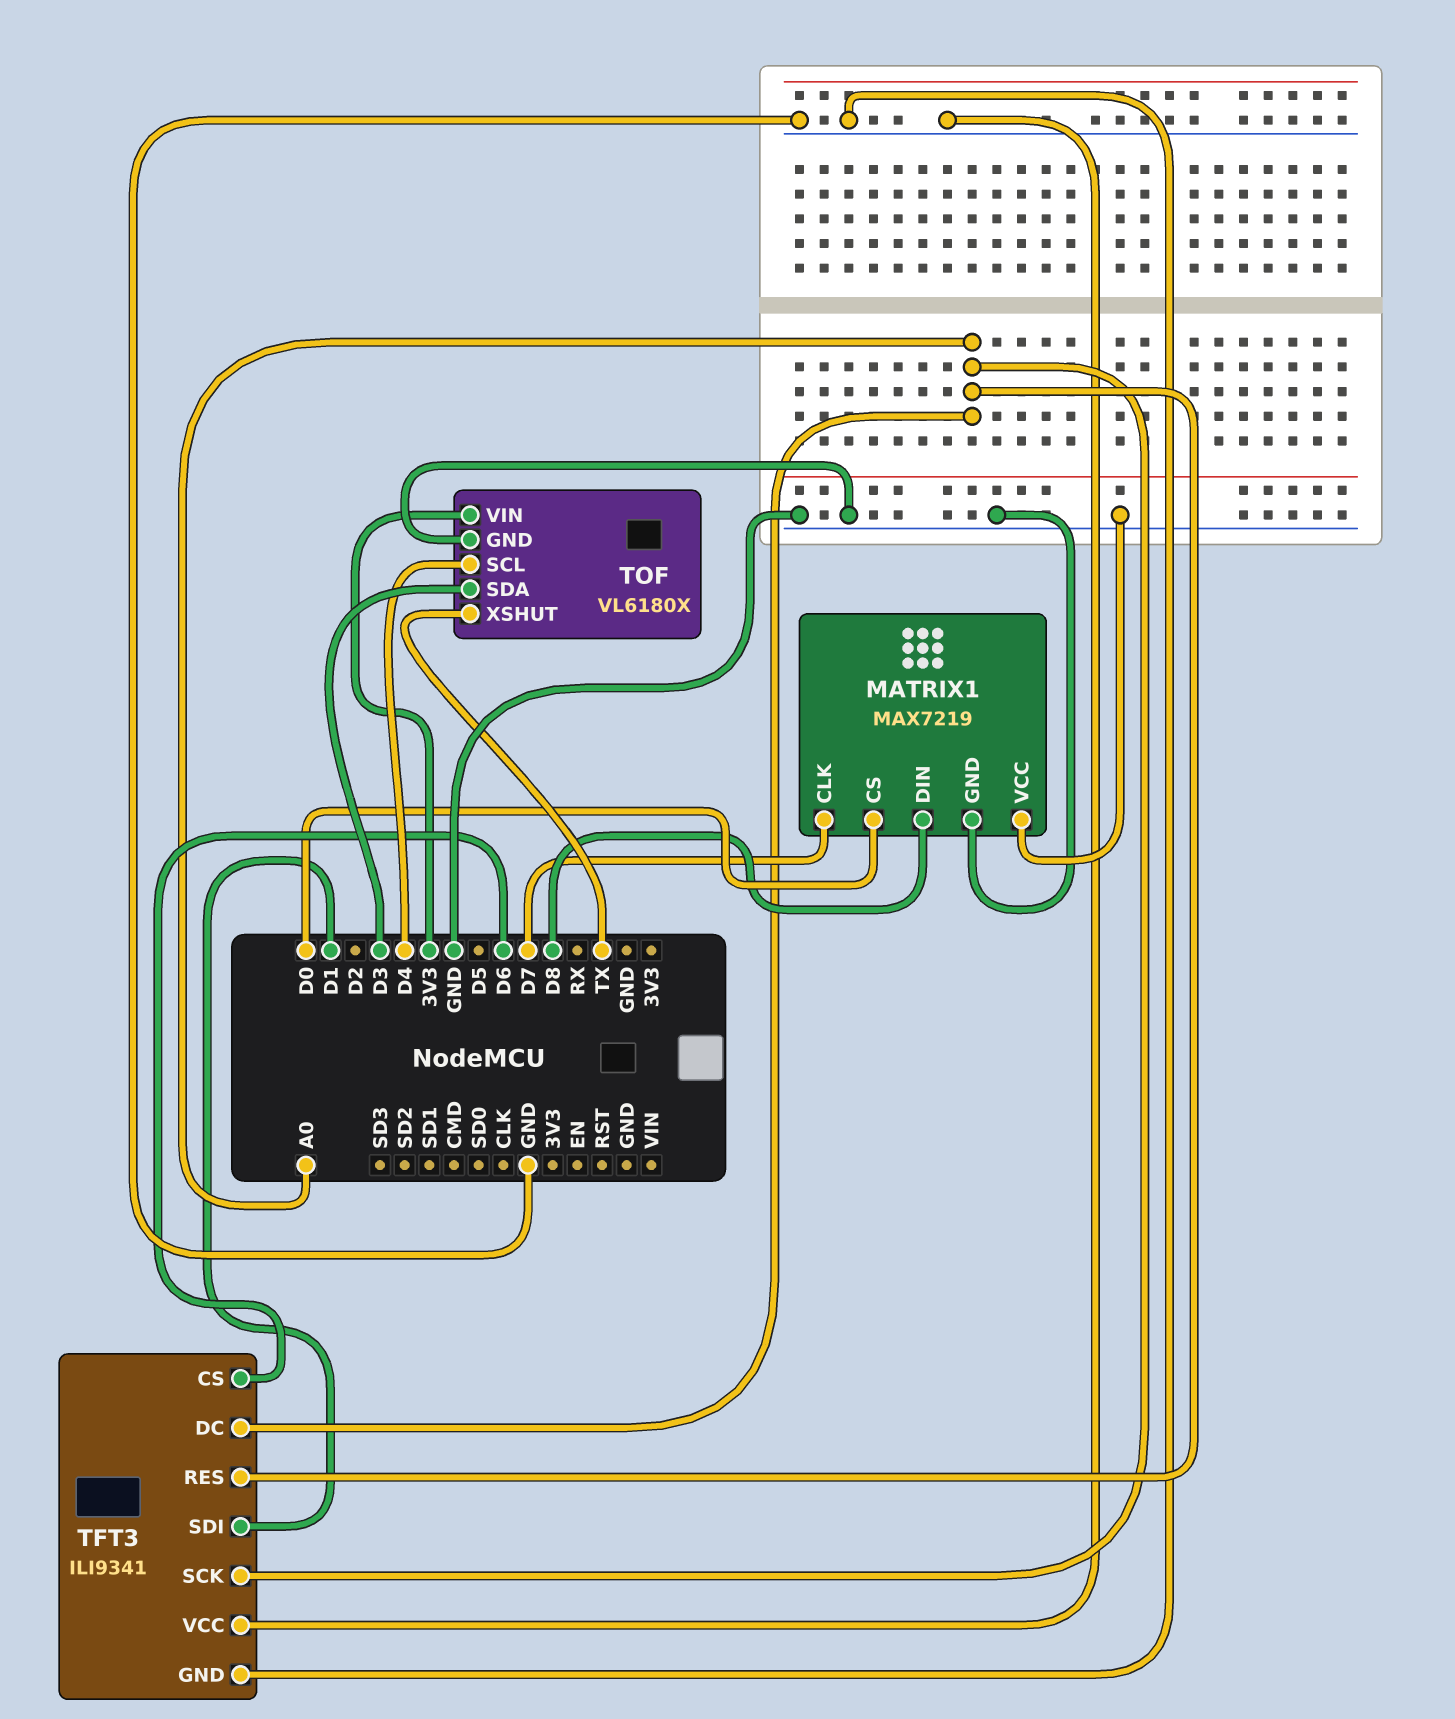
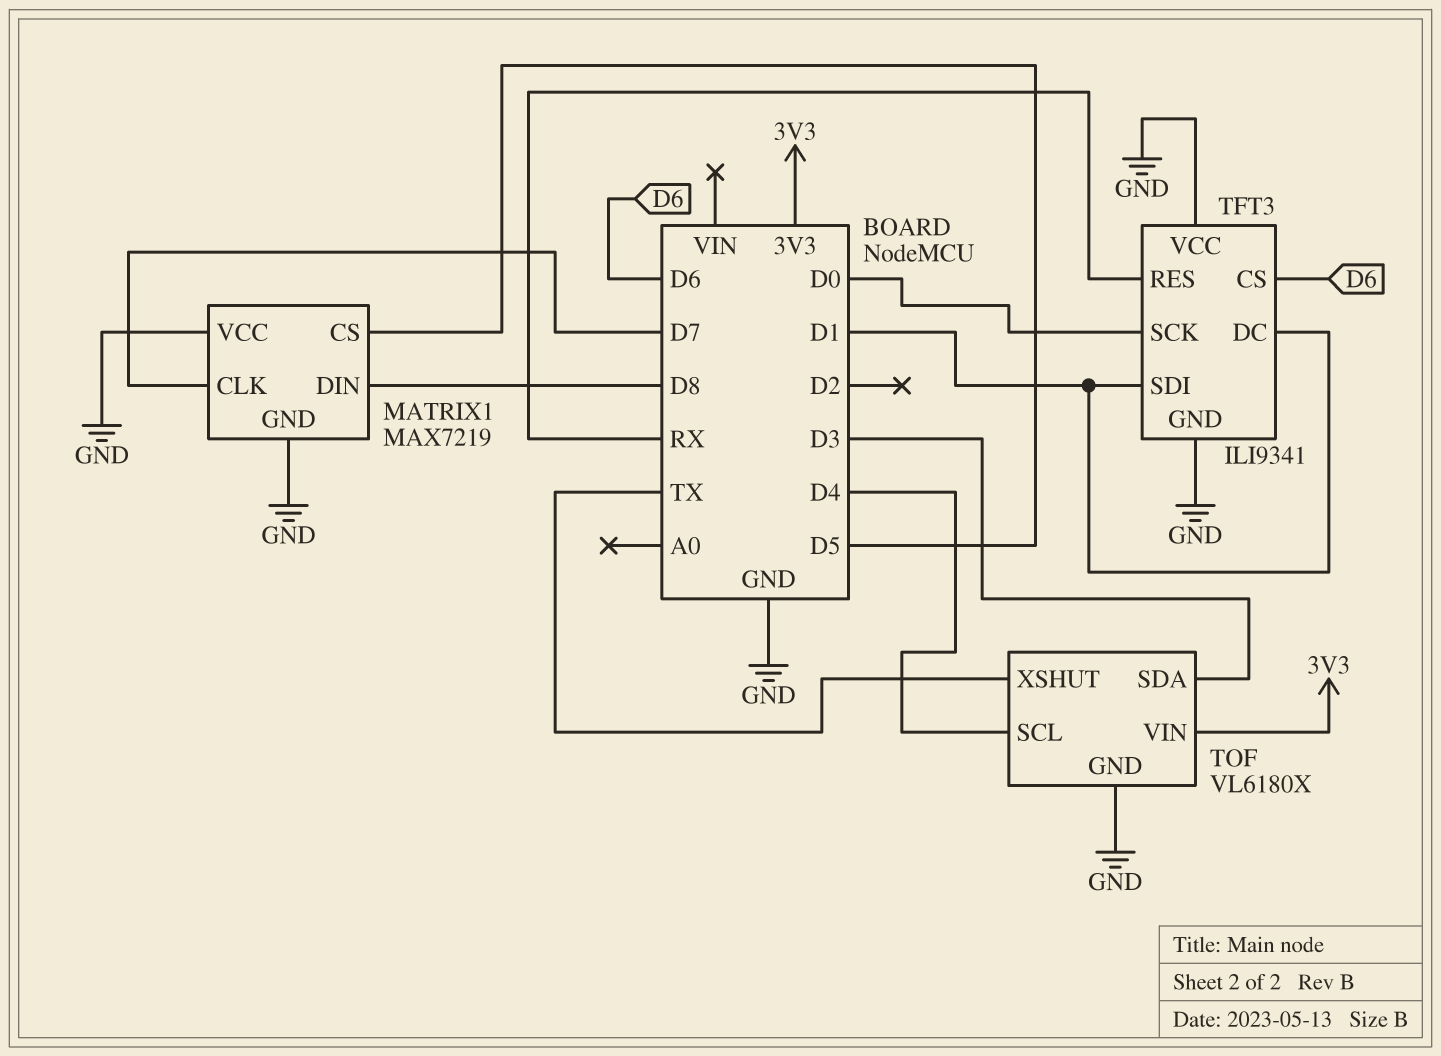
MATRIX1 pin CS: D0 -> D5
TFT3 pin DC: A0 -> D1
TFT3 pin RES: A0 -> RX
TFT3 pin SCK: A0 -> D0

